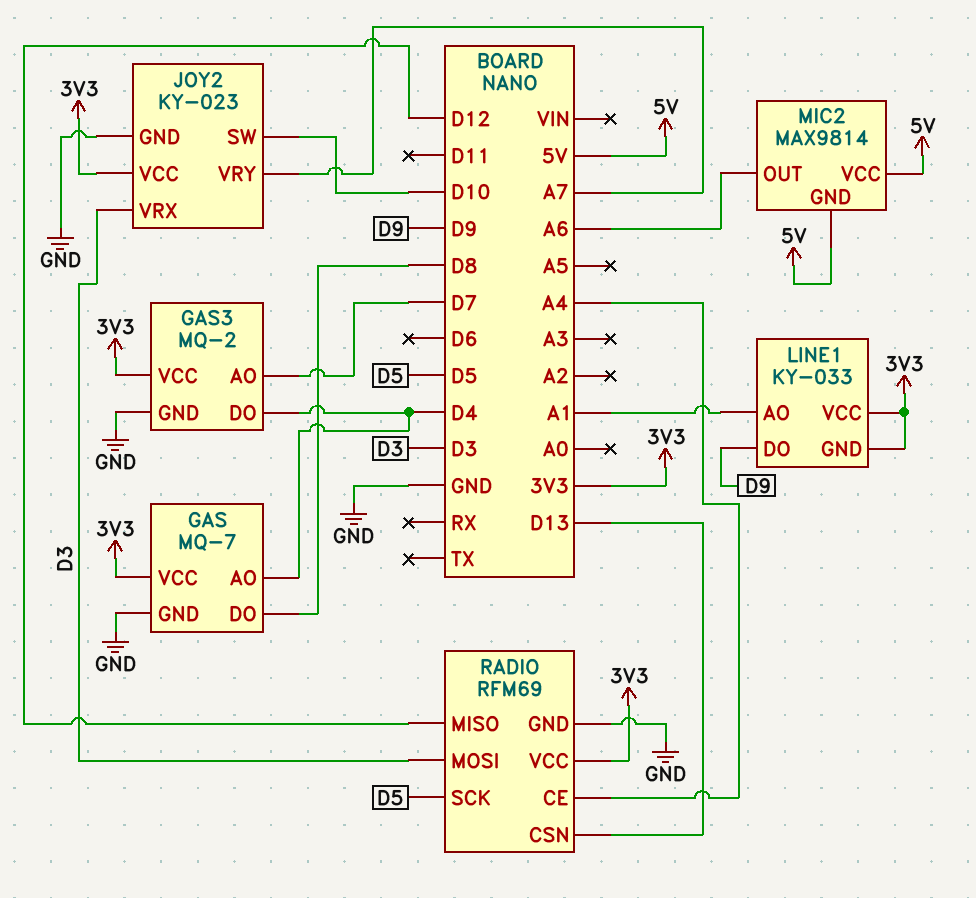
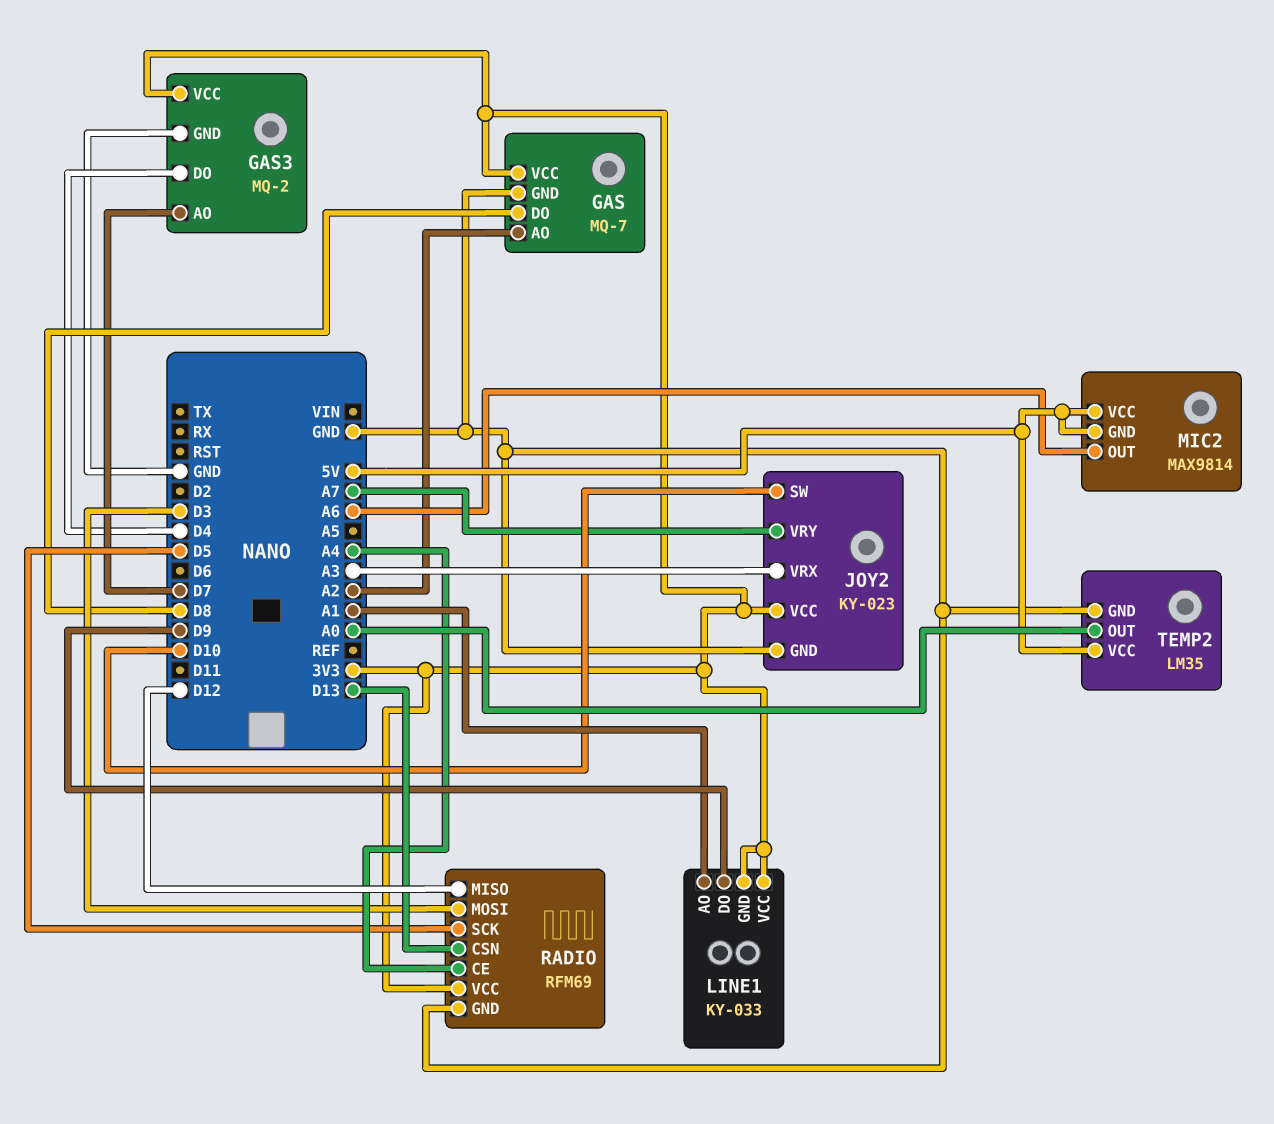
GAS pin AO: D4 -> A2
JOY2 pin VRX: D3 -> A3
TEMP2: none -> LM35
TEMP2 pin GND: none -> GND
TEMP2 pin OUT: none -> A0
TEMP2 pin VCC: none -> 5V

